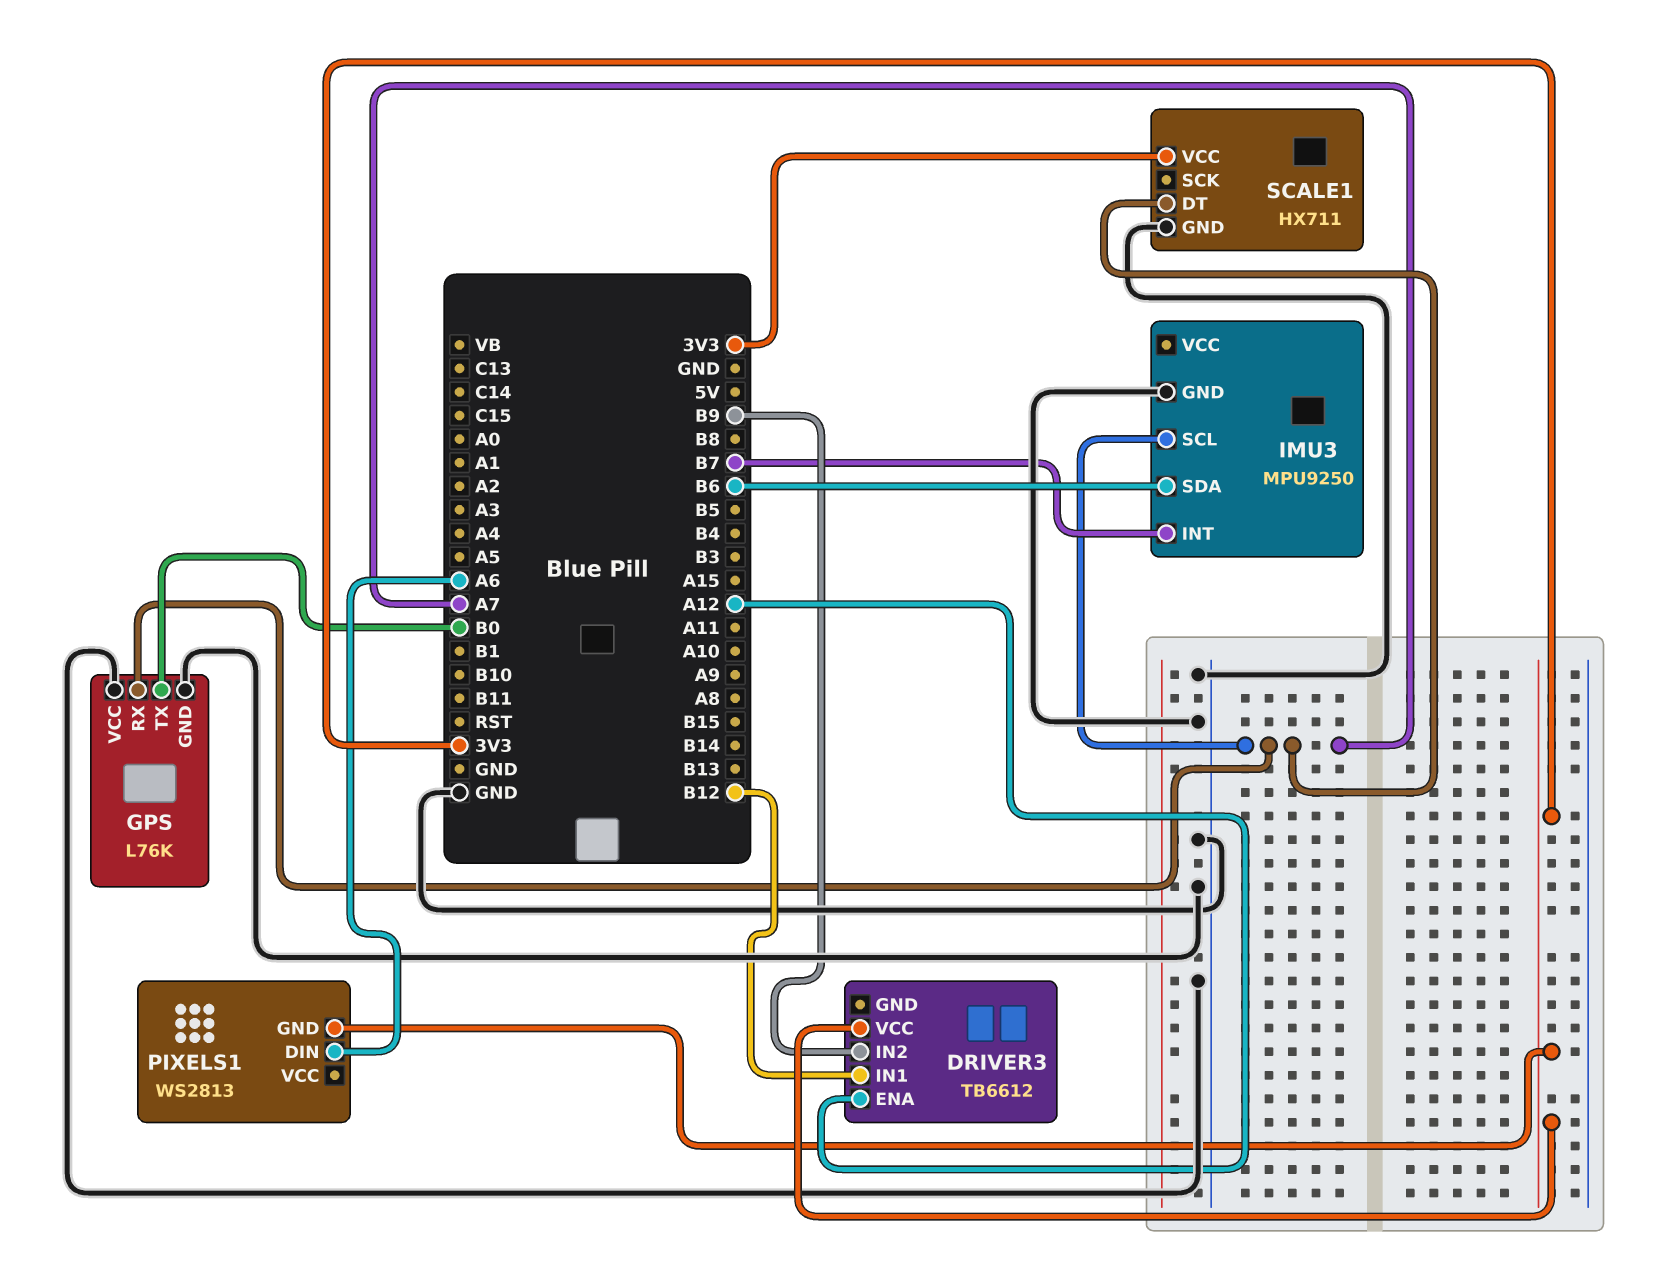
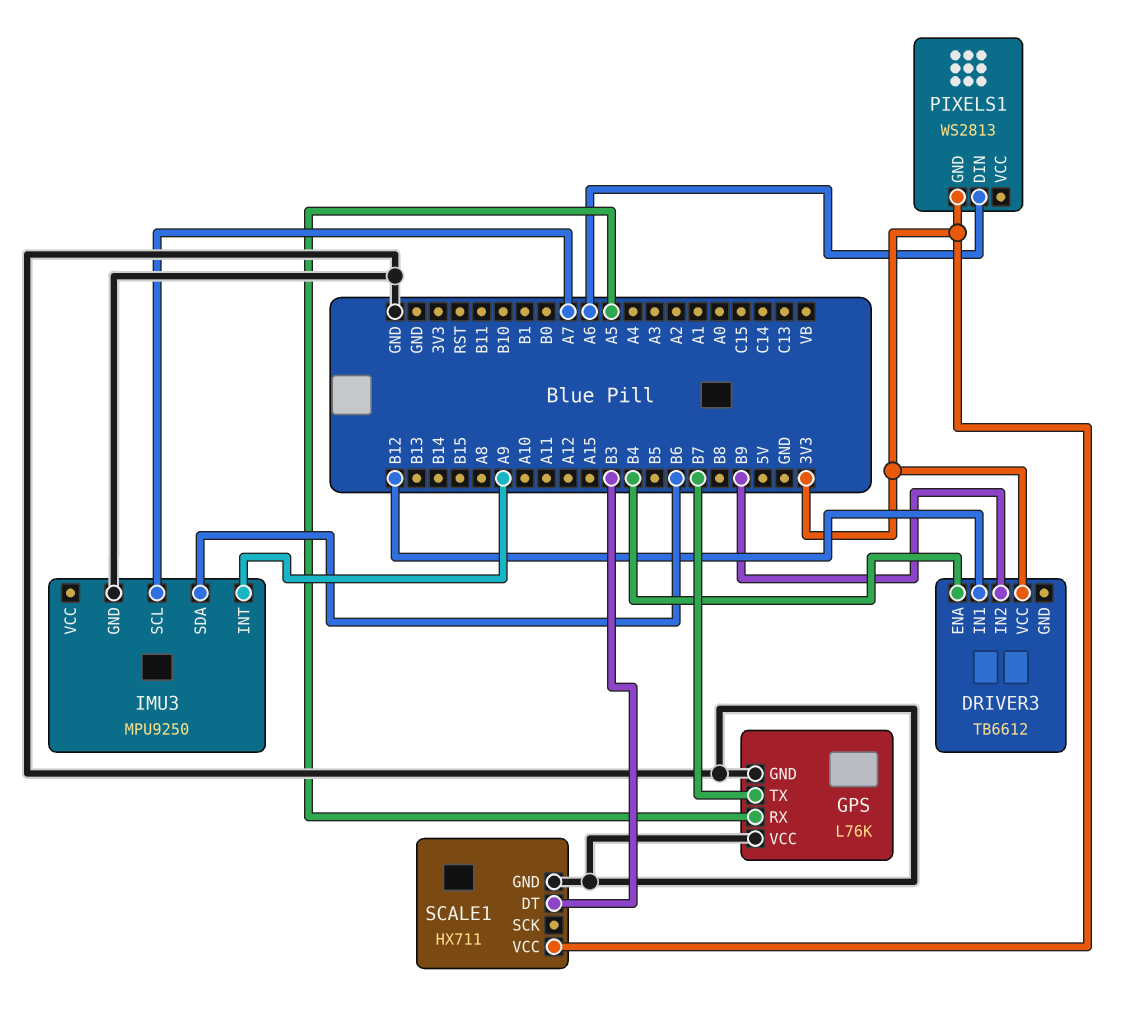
DRIVER3 pin ENA: A12 -> B4
GPS pin RX: A7 -> A5
GPS pin TX: B0 -> B7
IMU3 pin INT: B7 -> A9
SCALE1 pin DT: A7 -> B3

